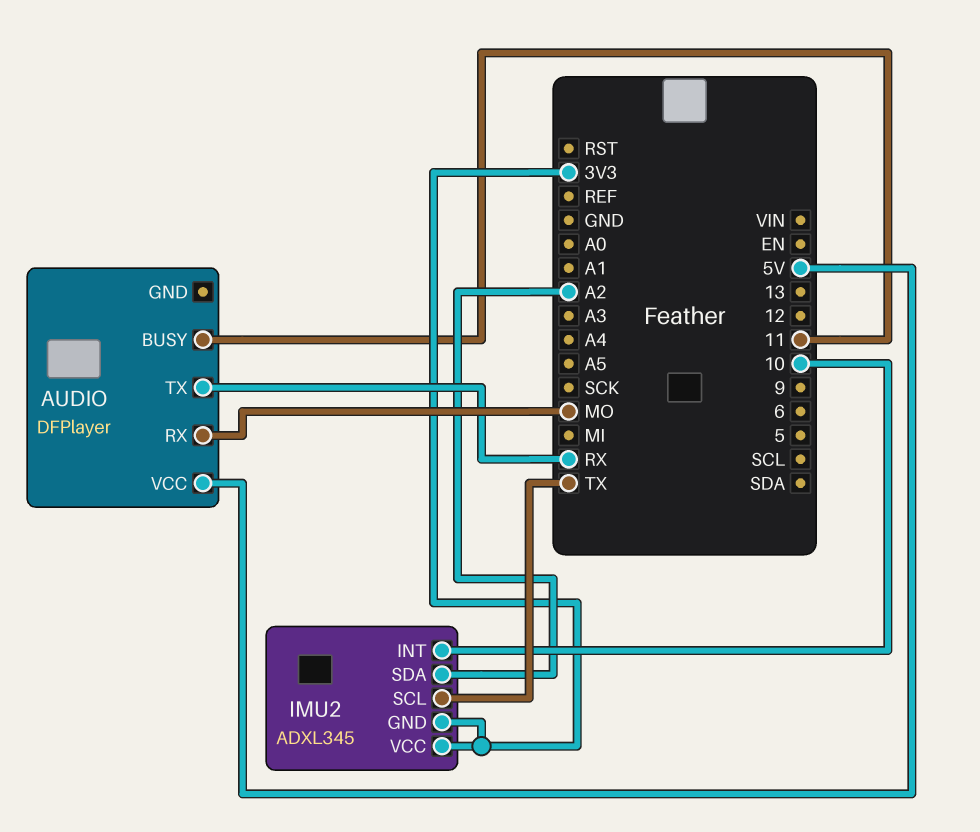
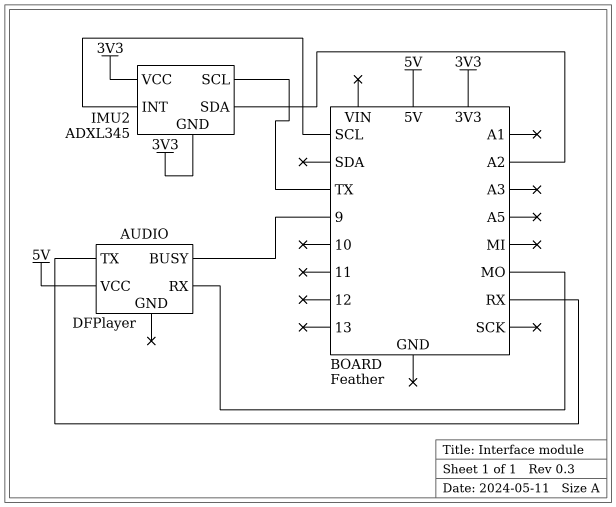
AUDIO pin BUSY: 11 -> 9
IMU2 pin INT: 10 -> SCL

